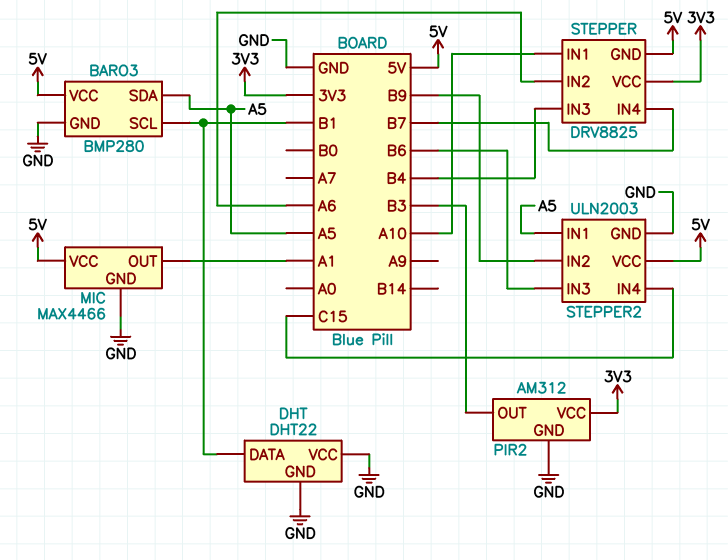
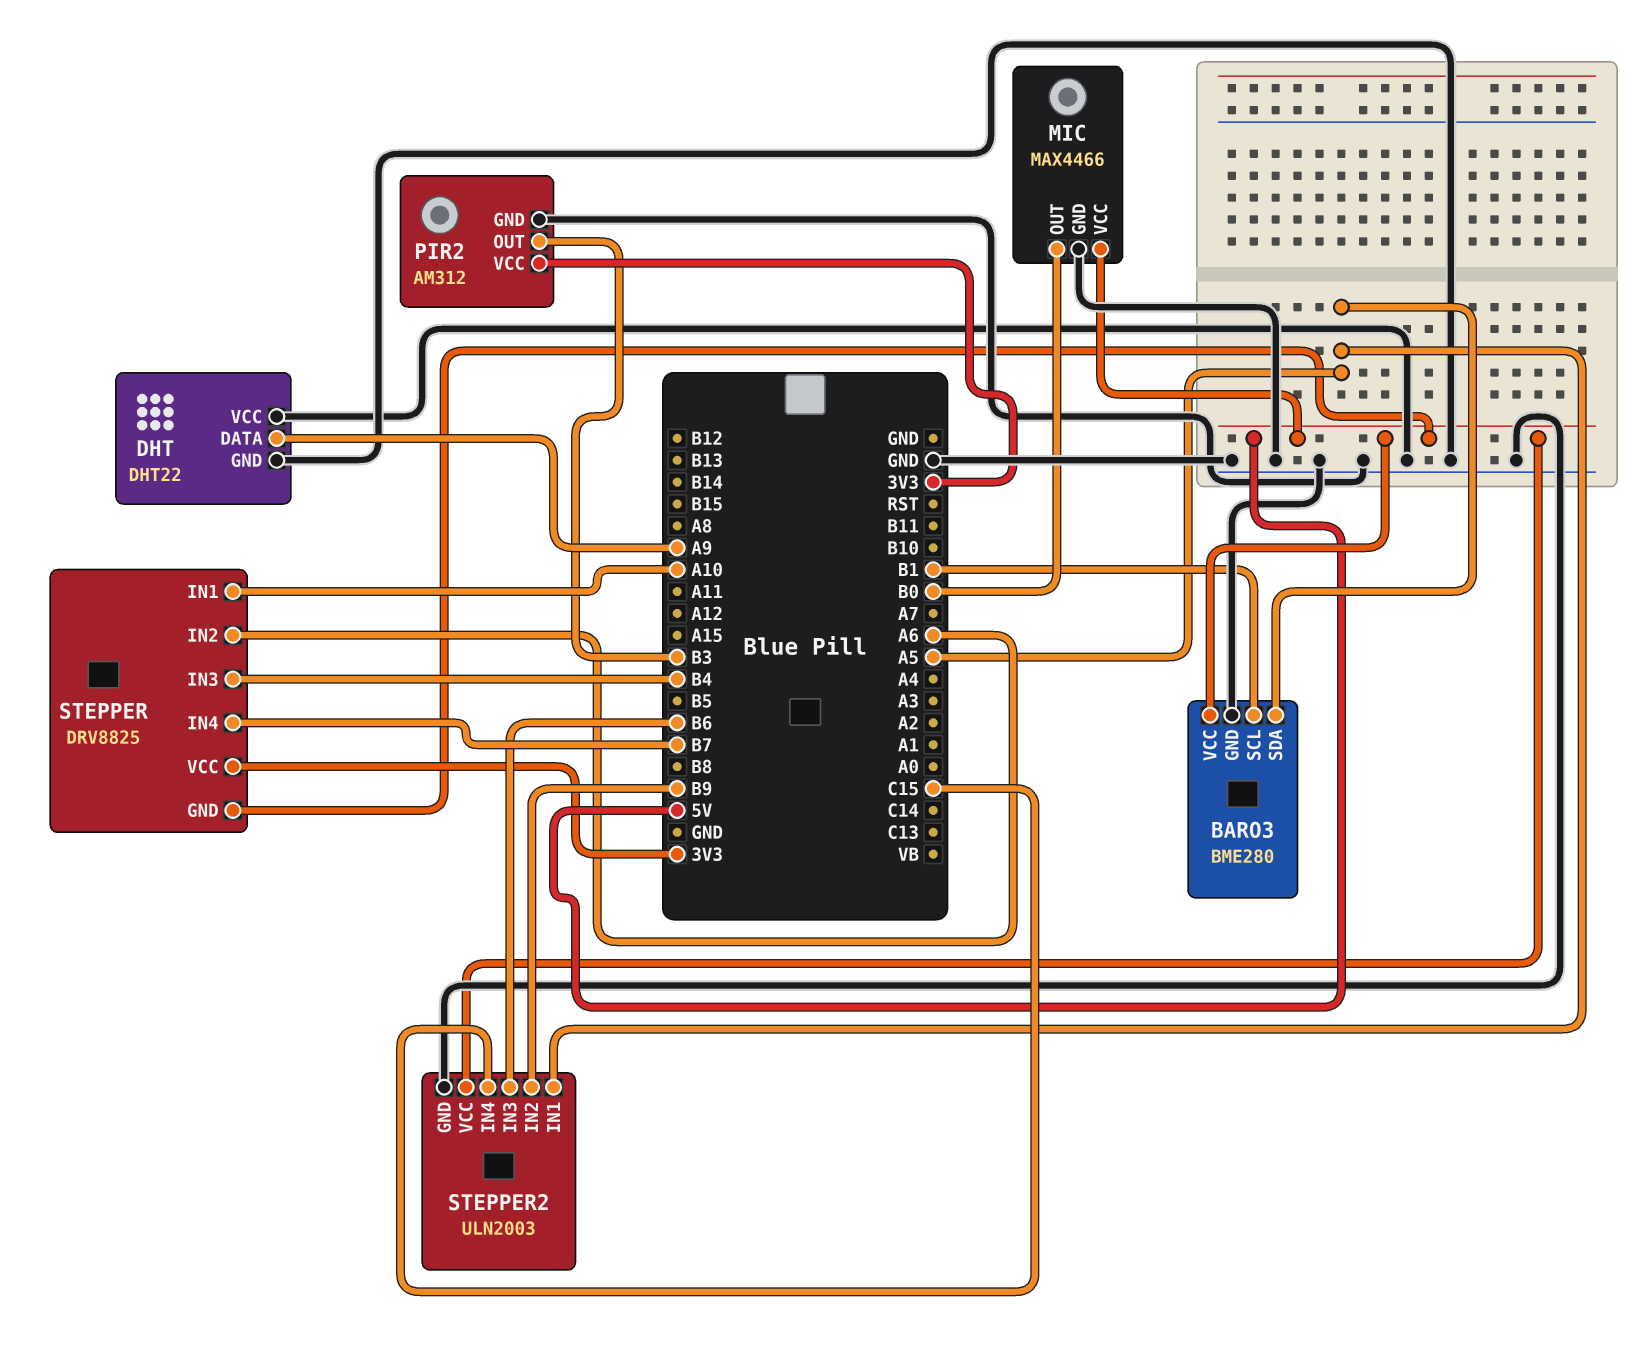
BARO3: BMP280 -> BME280
DHT pin DATA: B1 -> A9
MIC pin OUT: A1 -> B0

